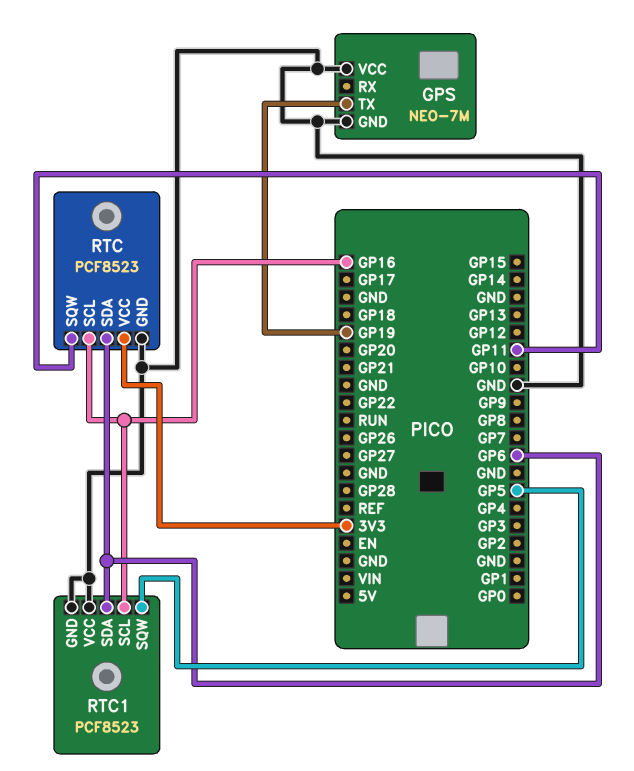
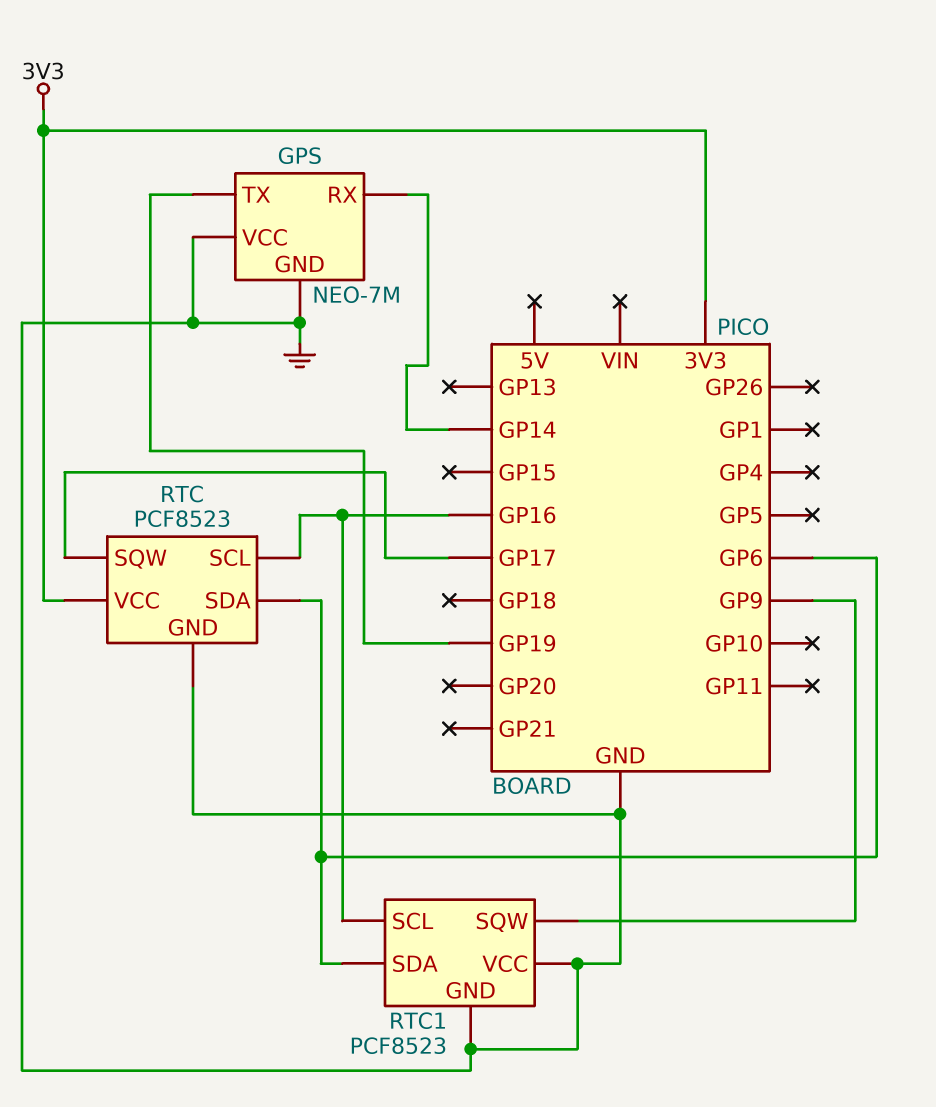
GPS pin RX: none -> GP14
RTC pin SQW: GP11 -> GP17
RTC1 pin SQW: GP5 -> GP9

